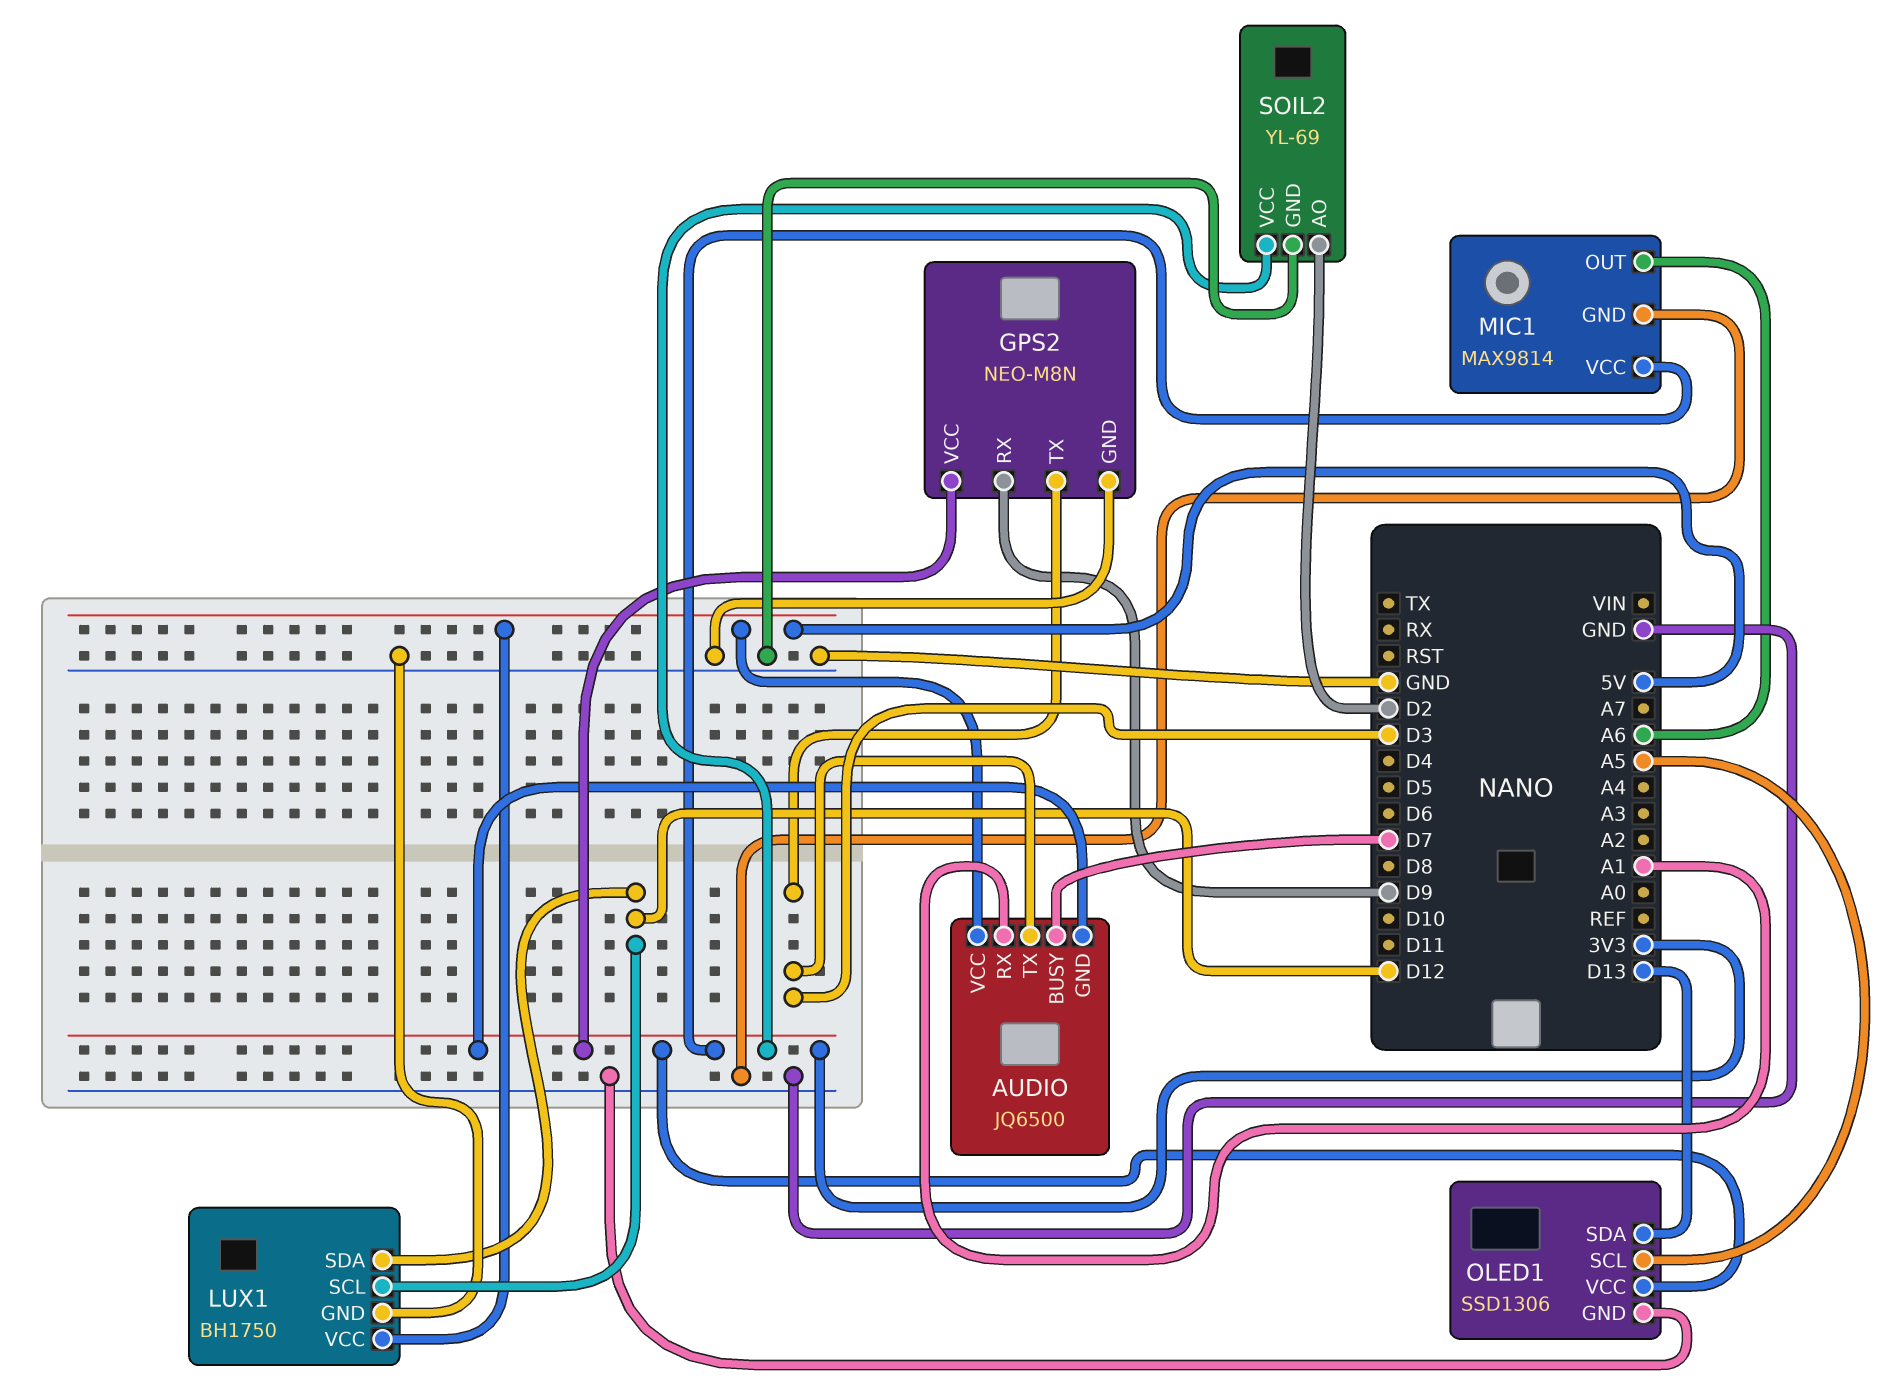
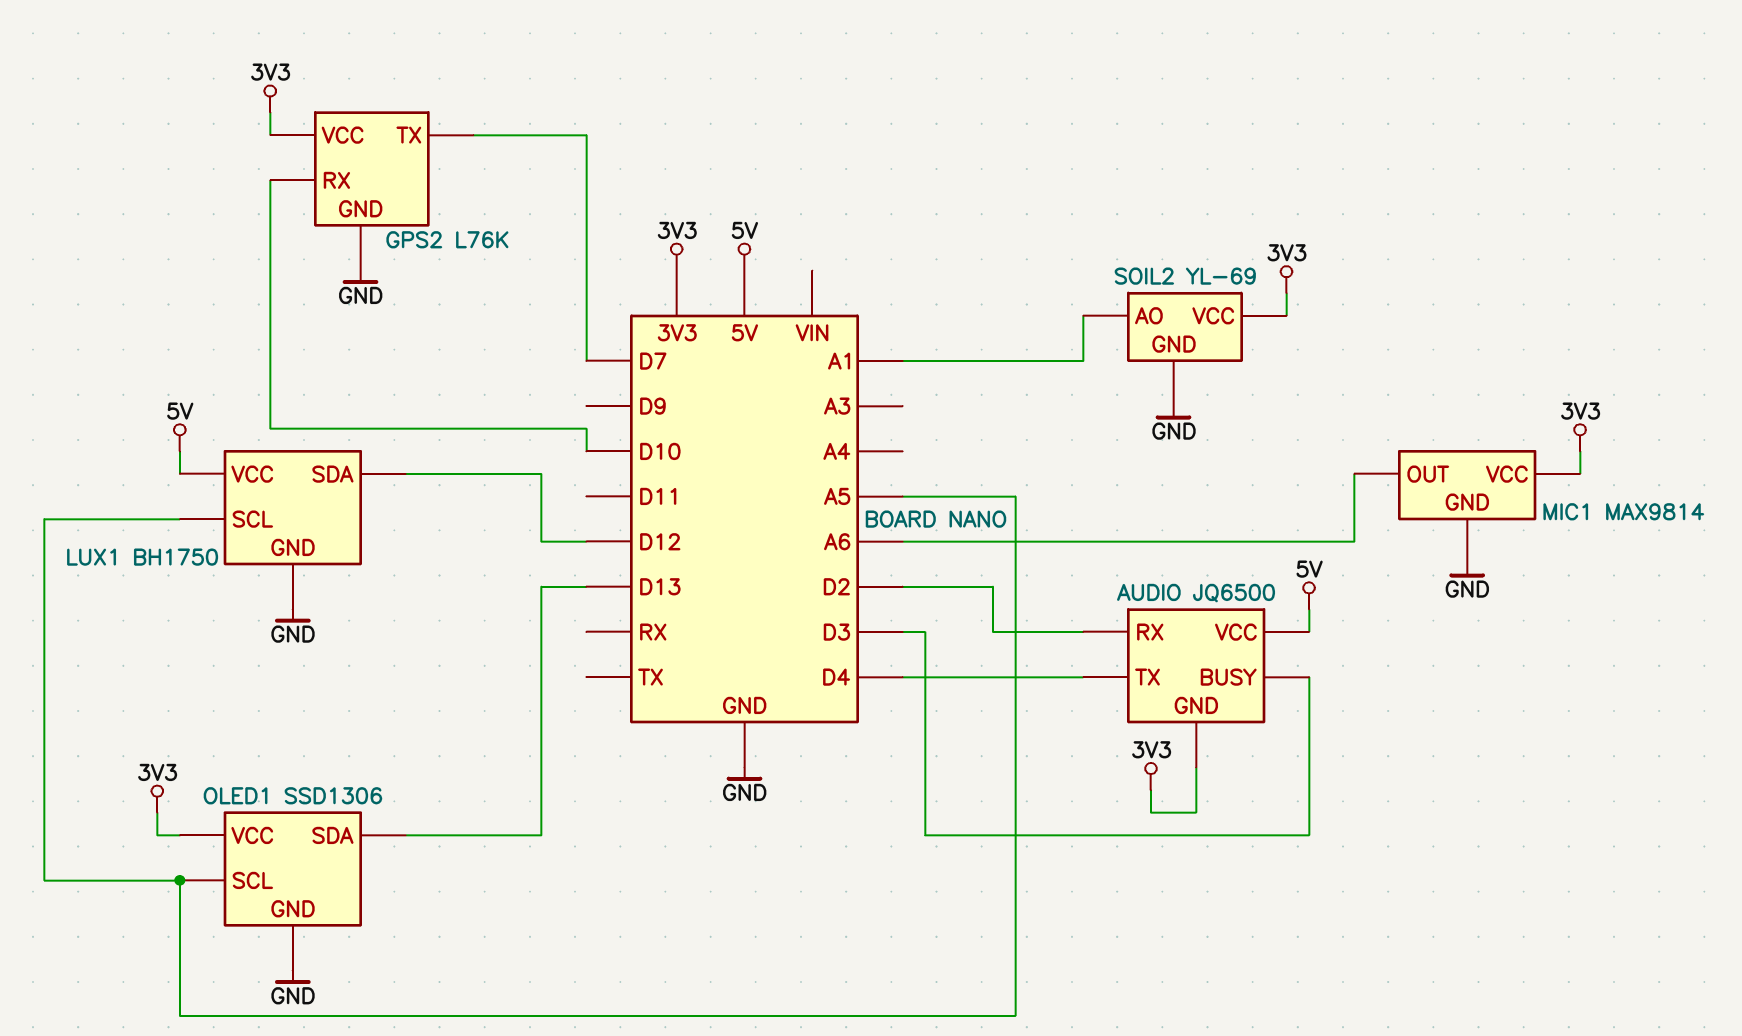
AUDIO pin BUSY: D7 -> D3
AUDIO pin RX: A1 -> D2
AUDIO pin TX: D3 -> D4
GPS2: NEO-M8N -> L76K
GPS2 pin RX: D9 -> D10
GPS2 pin TX: D3 -> D7
LUX1 pin SCL: D12 -> A5
SOIL2 pin AO: D2 -> A1

